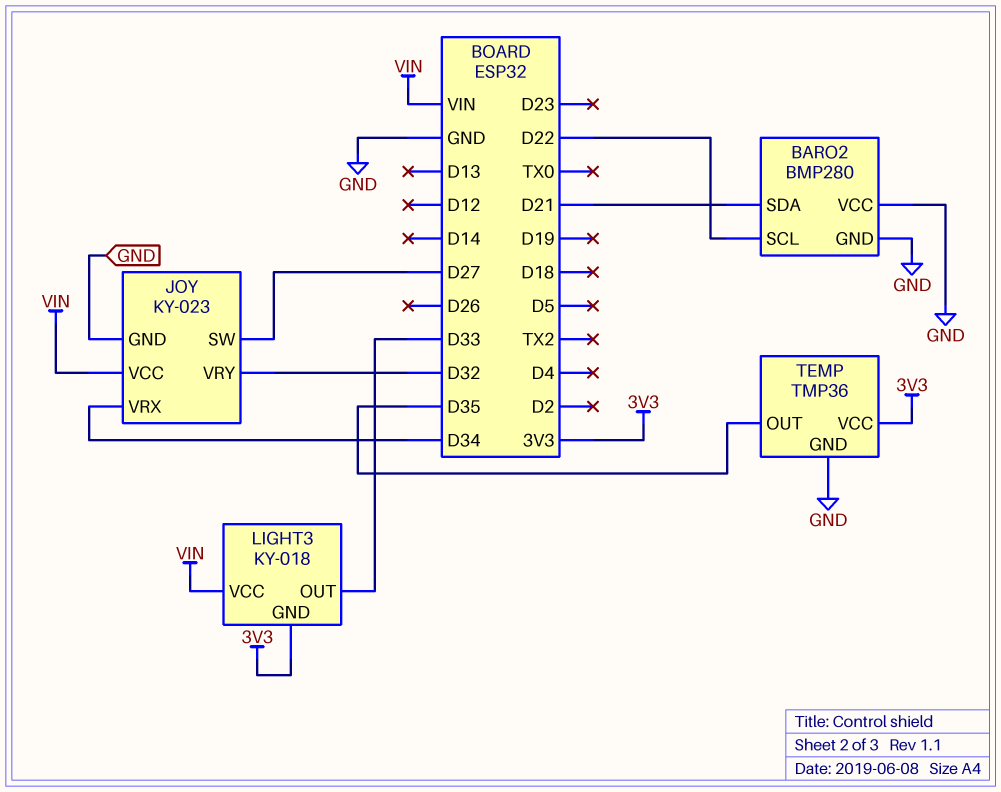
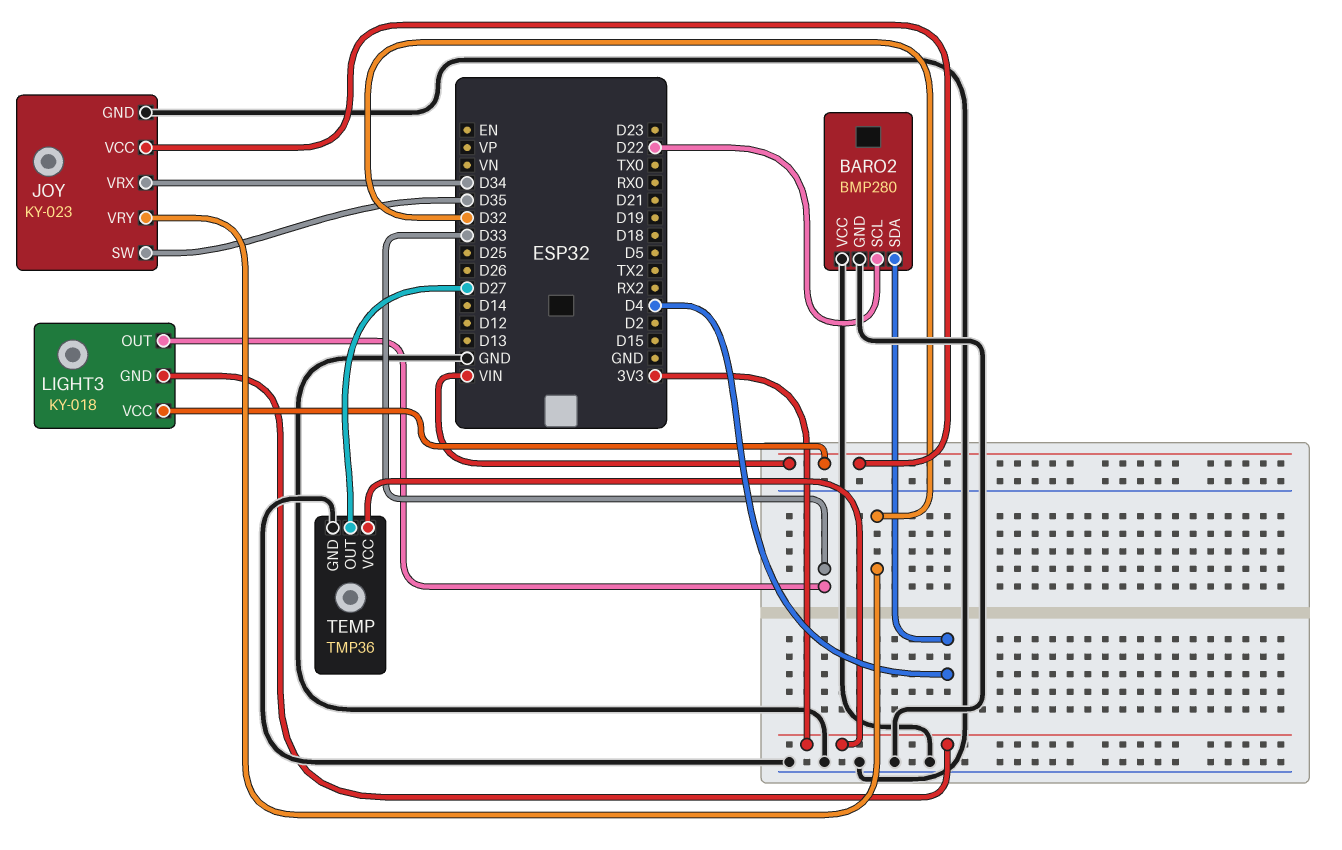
BARO2 pin SDA: D21 -> D4
JOY pin SW: D27 -> D35
TEMP pin OUT: D35 -> D27

